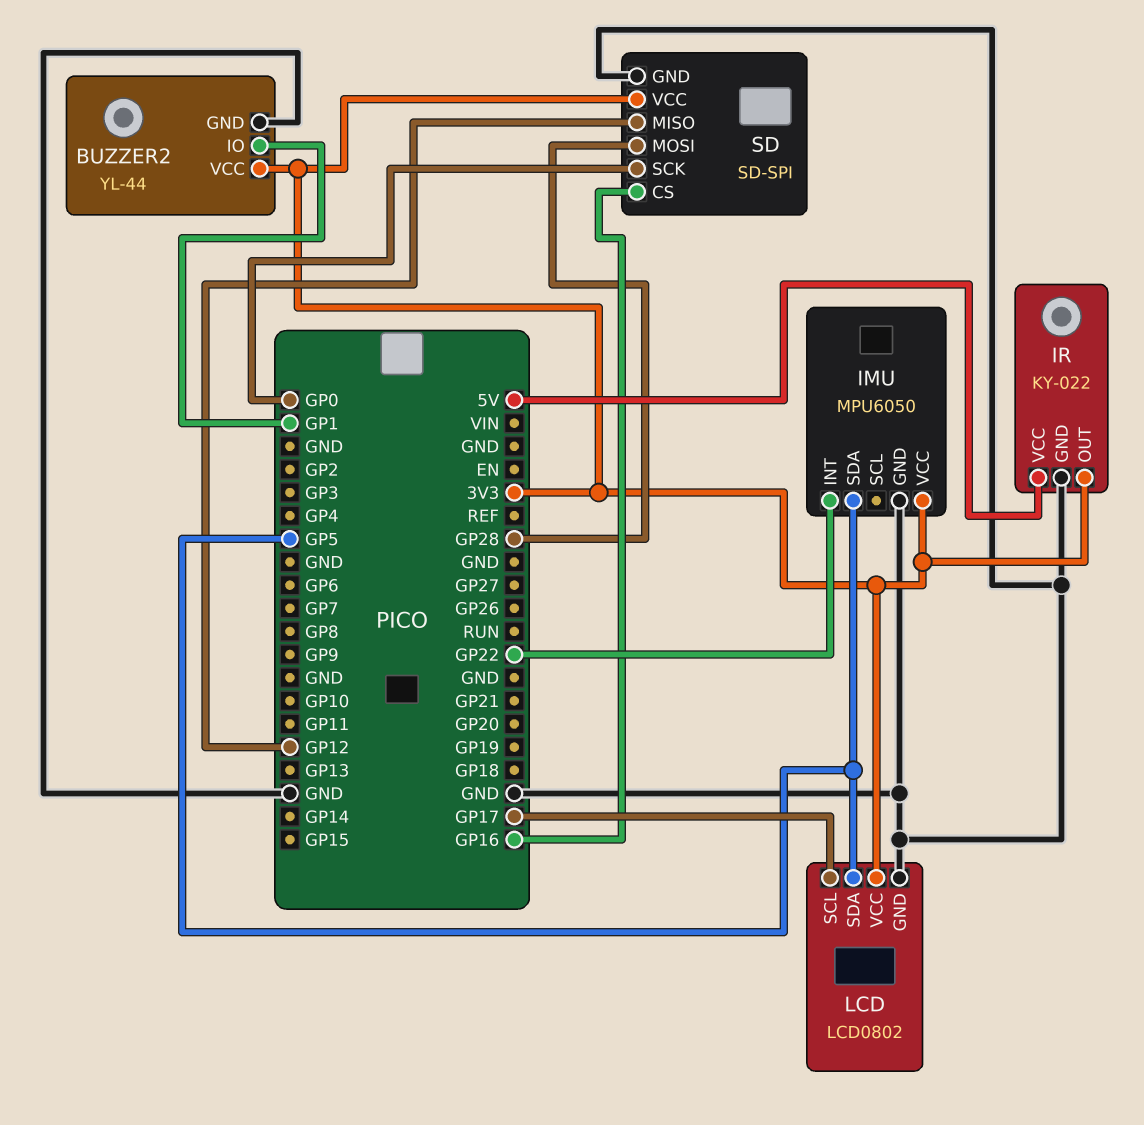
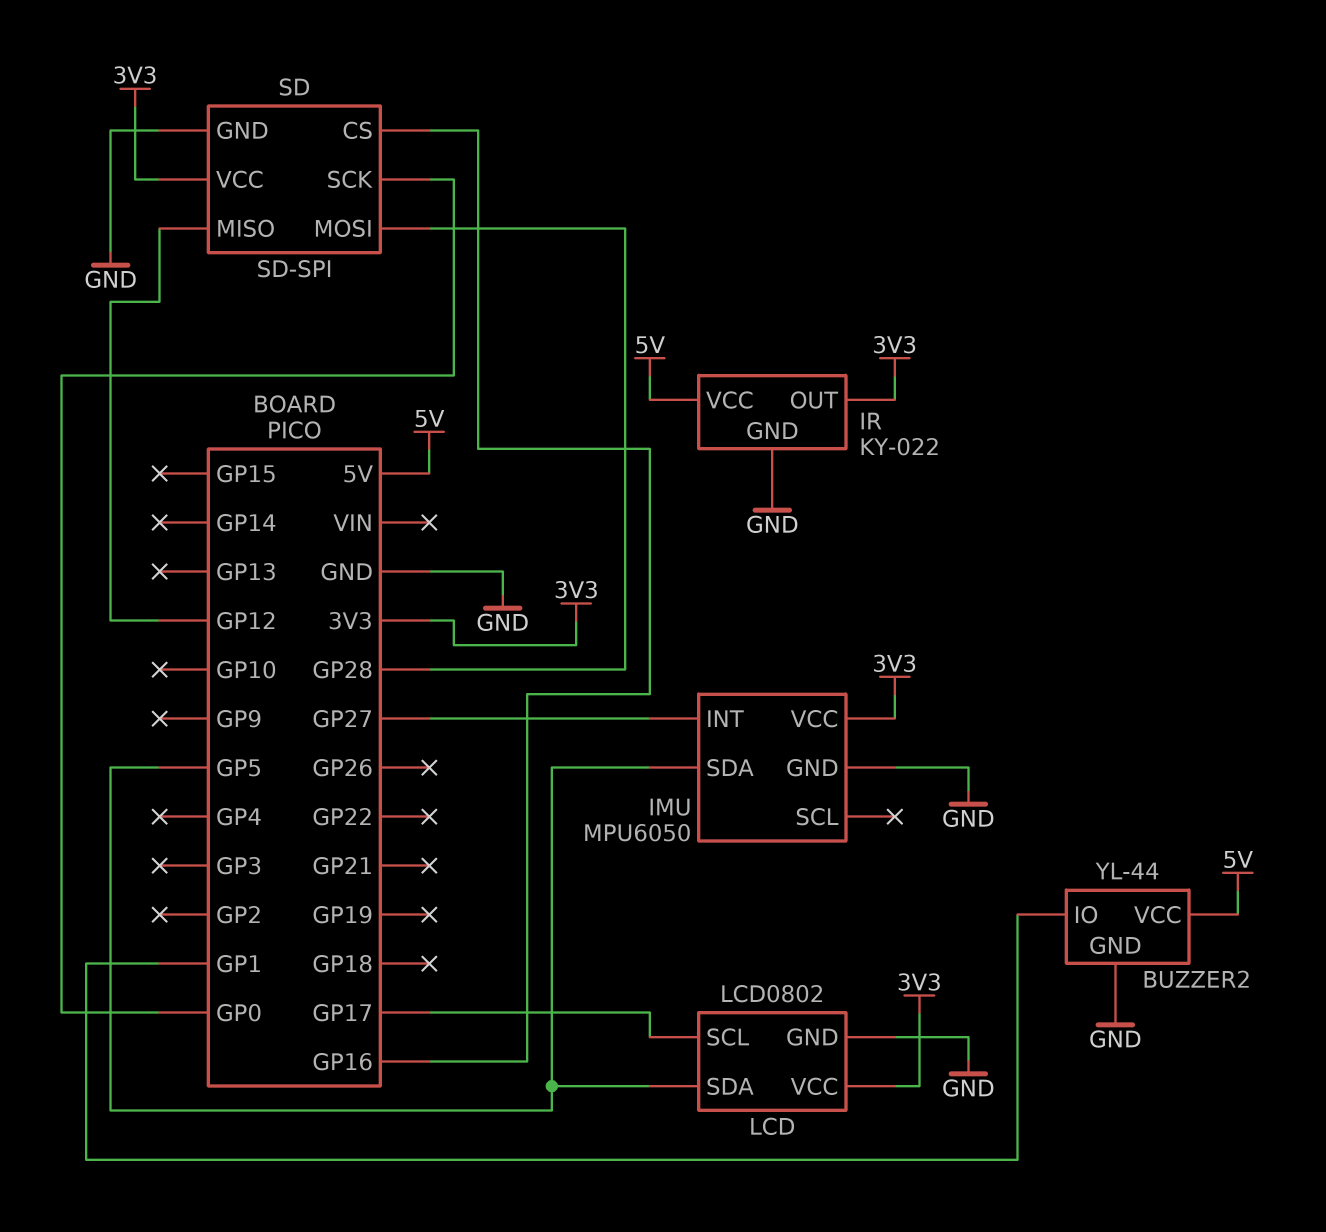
BUZZER2 pin VCC: 3V3 -> 5V
IMU pin INT: GP22 -> GP27

